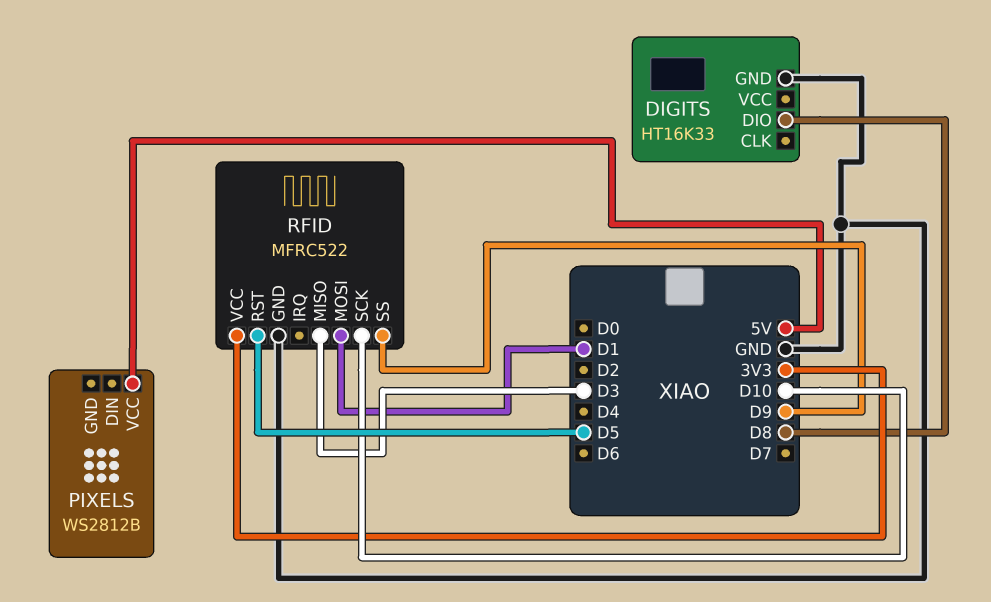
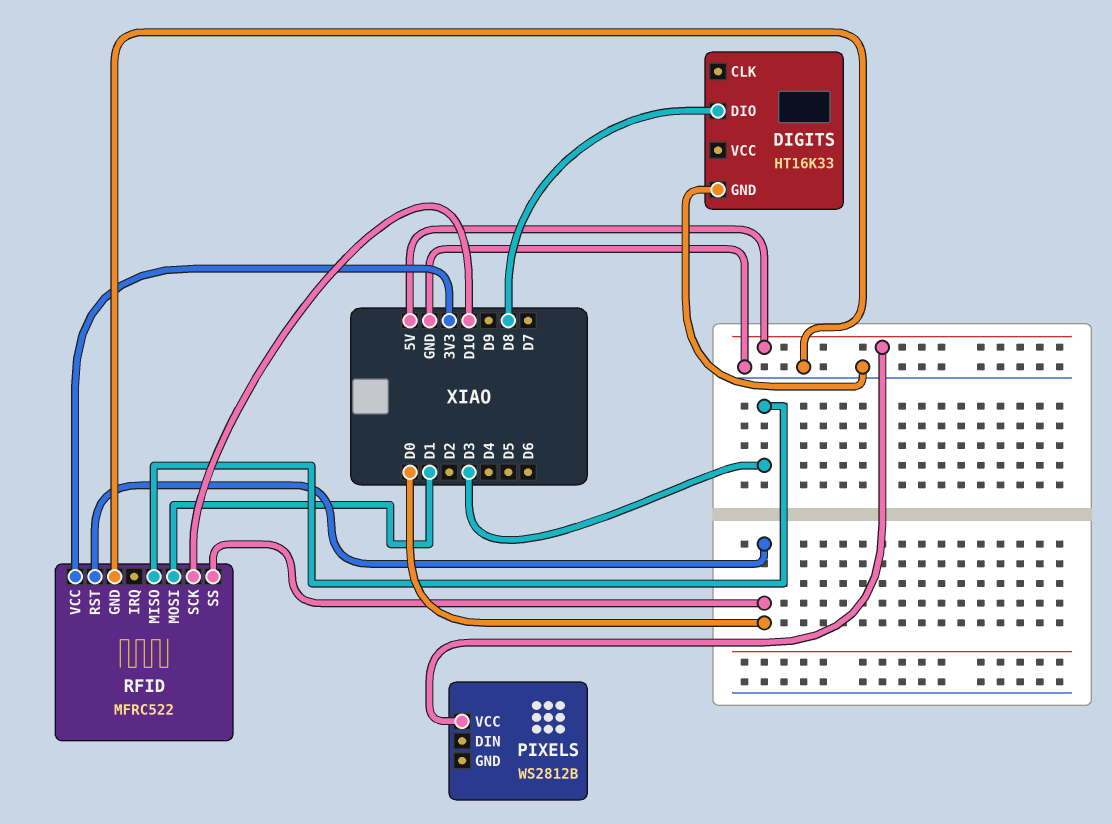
RFID pin RST: D5 -> D0
RFID pin SS: D9 -> D0

